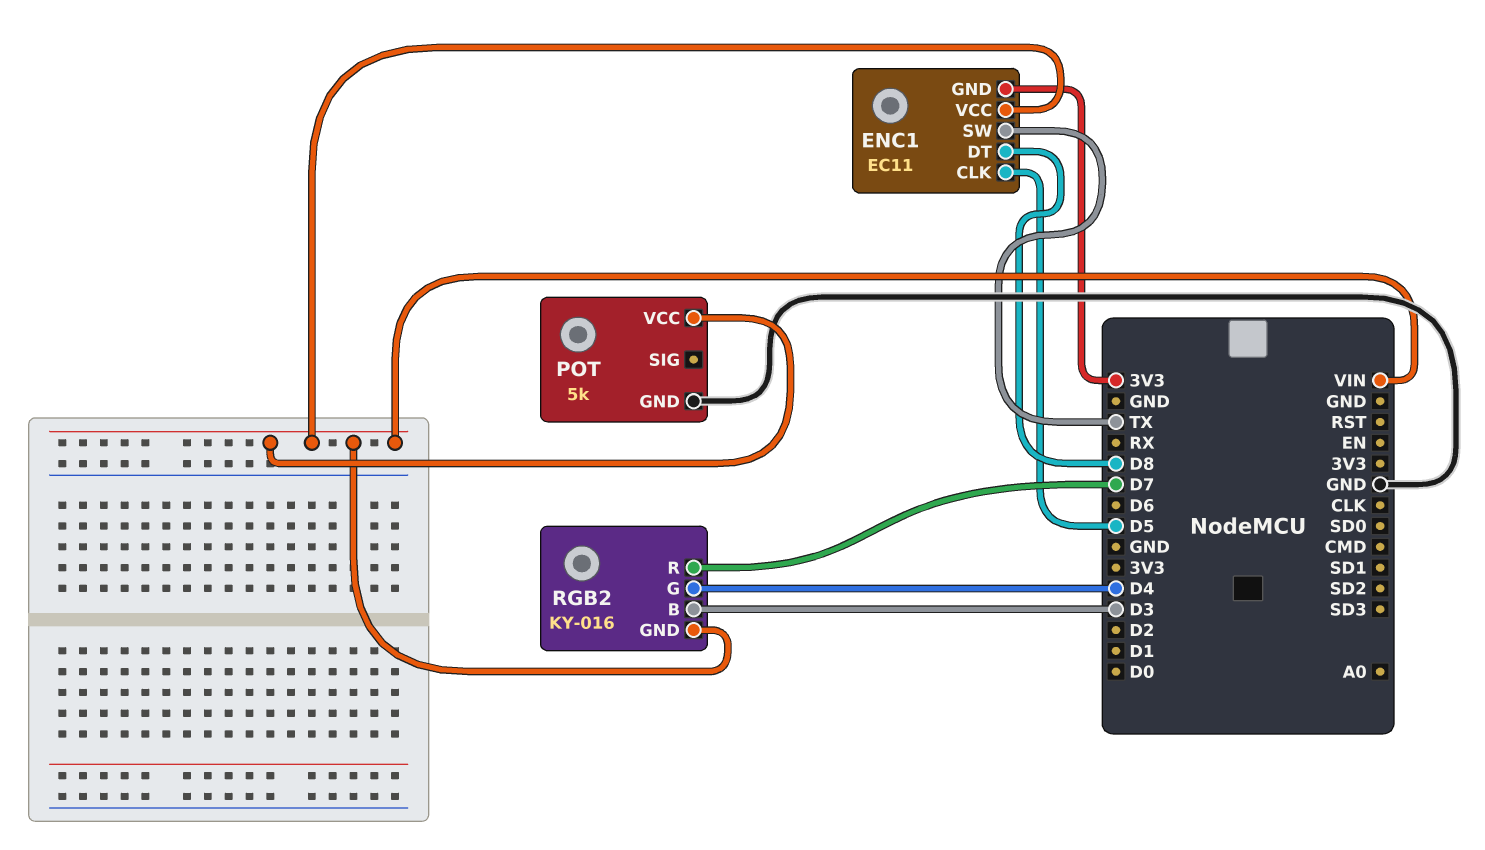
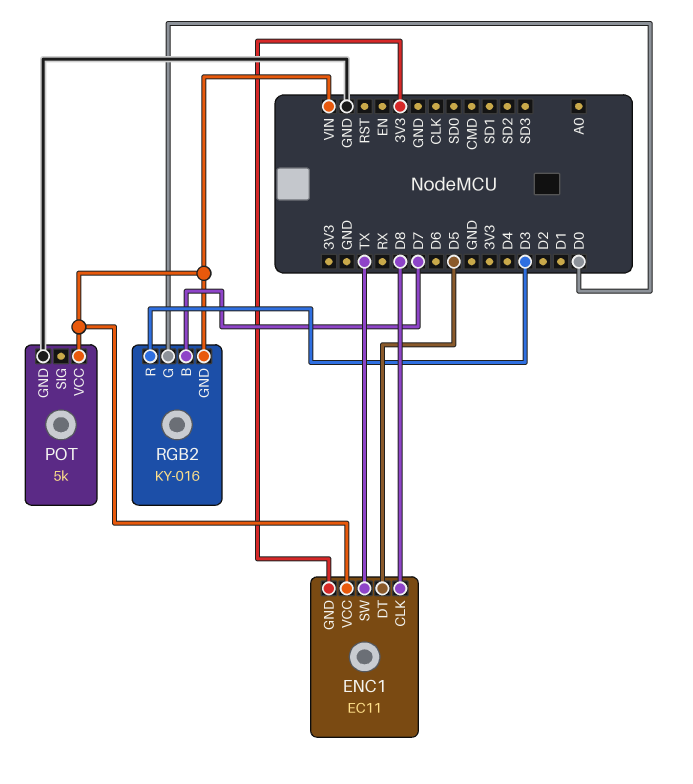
ENC1 pin CLK: D5 -> D8
ENC1 pin DT: D8 -> D5
RGB2 pin B: D3 -> D7
RGB2 pin G: D4 -> D0
RGB2 pin R: D7 -> D3

